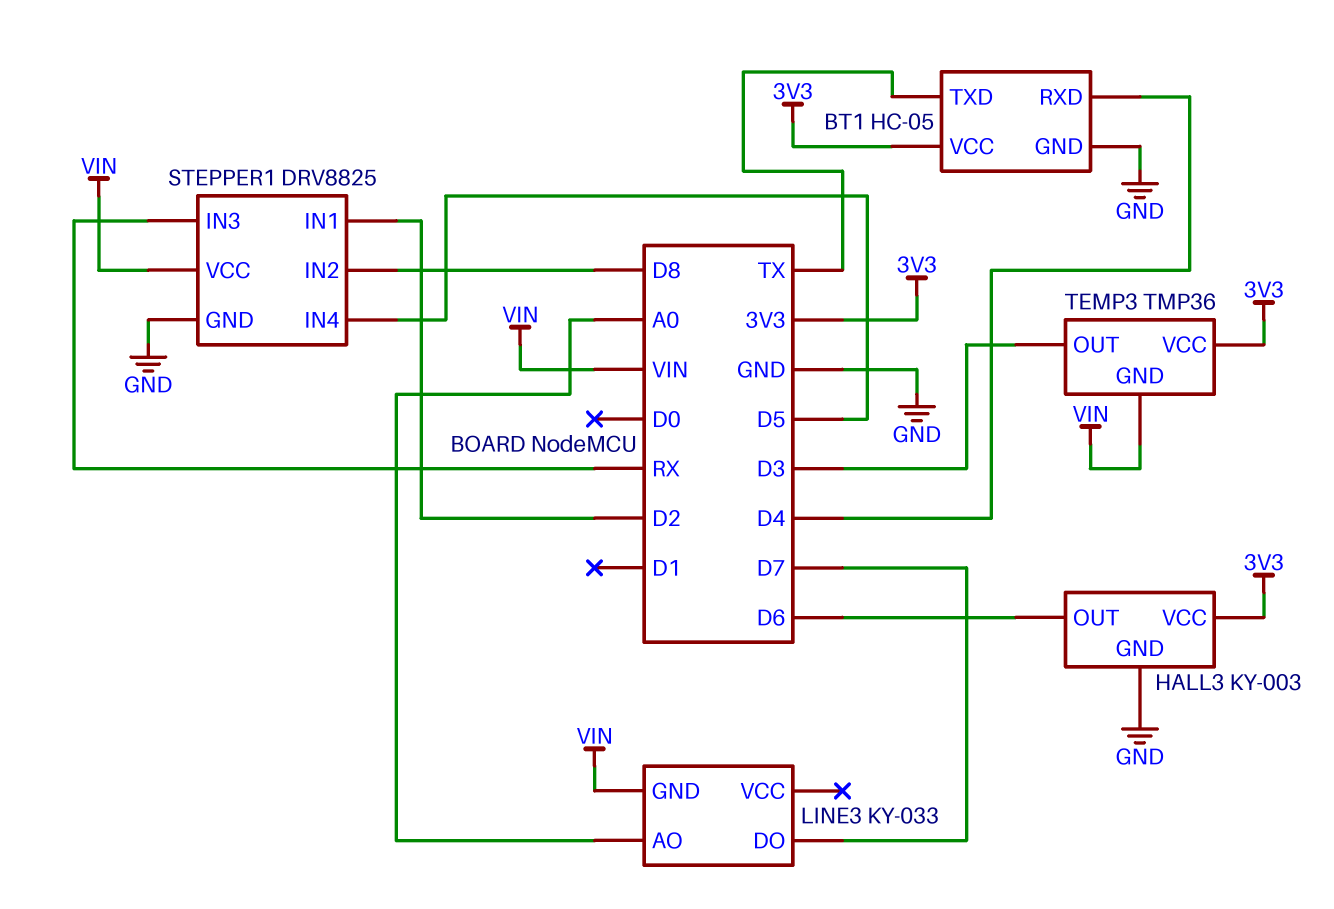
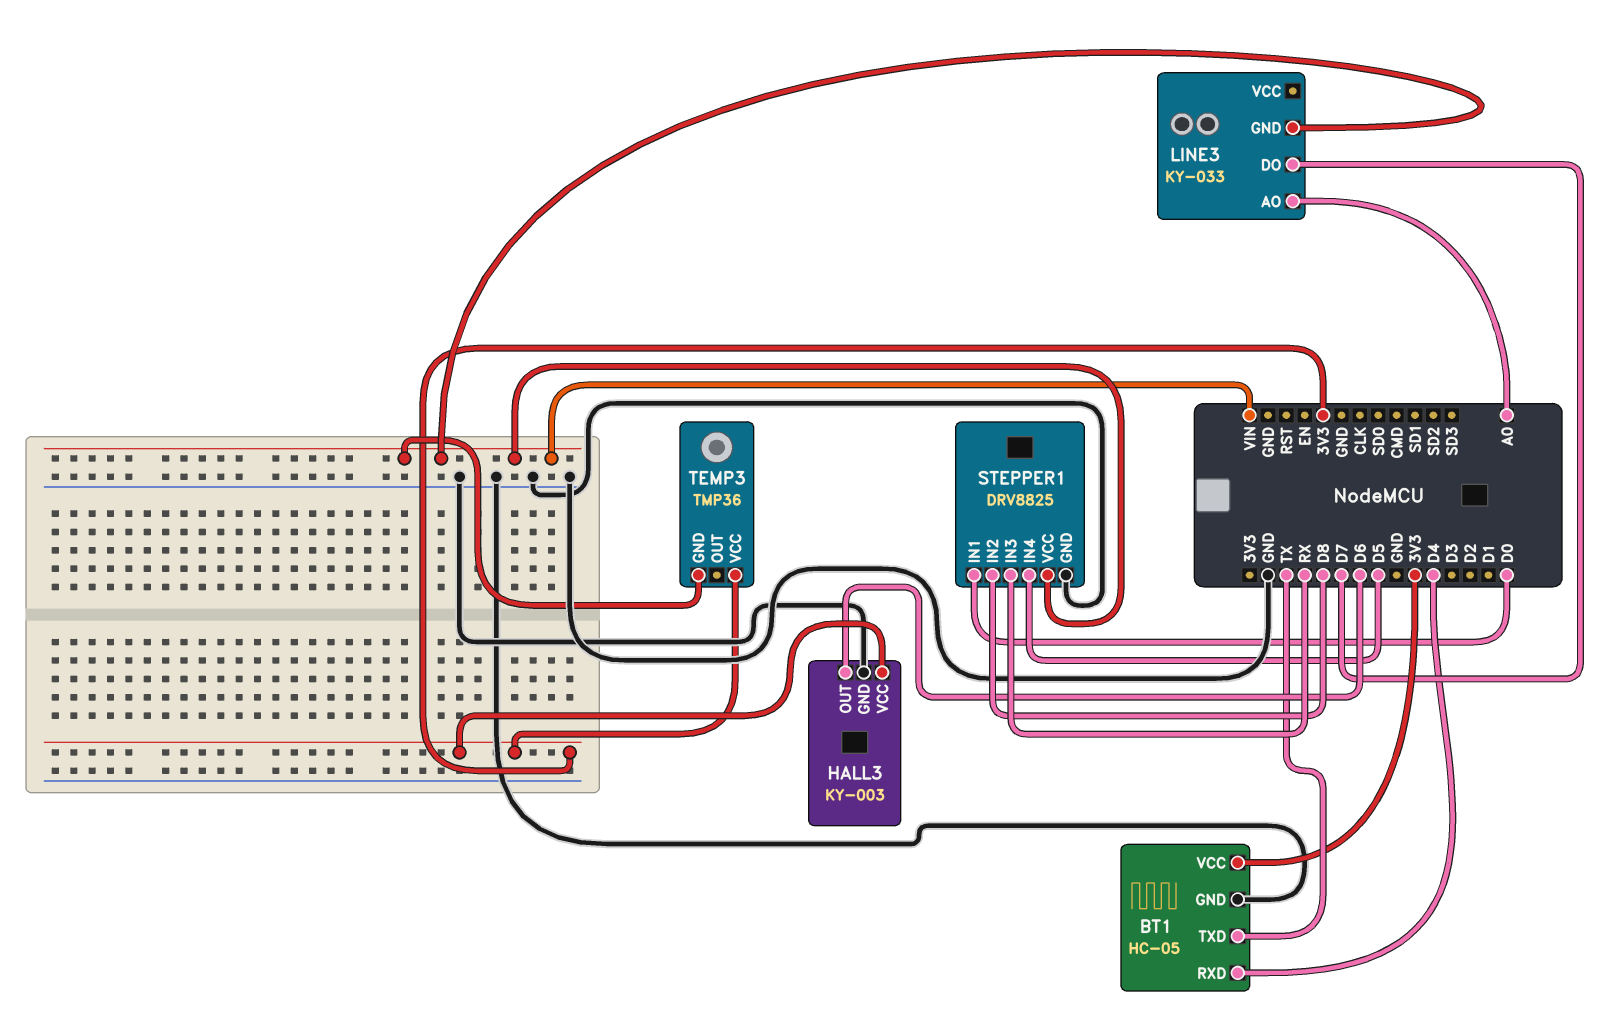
STEPPER1 pin IN1: D2 -> D0
TEMP3 pin OUT: D3 -> none

